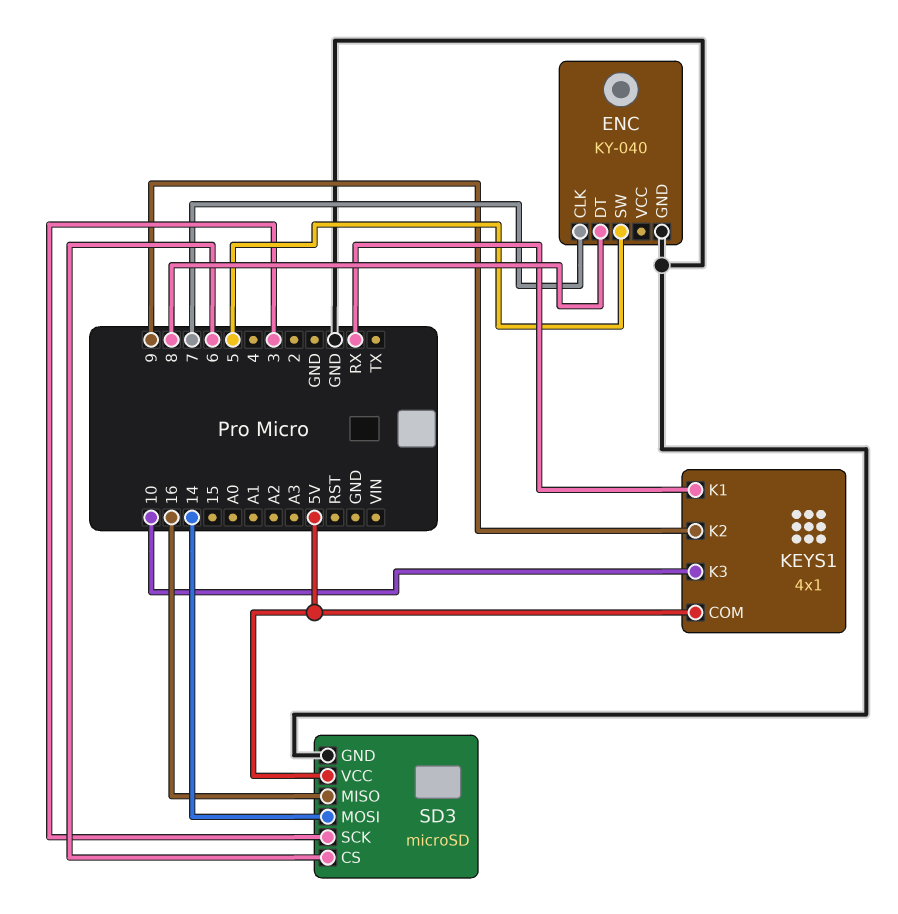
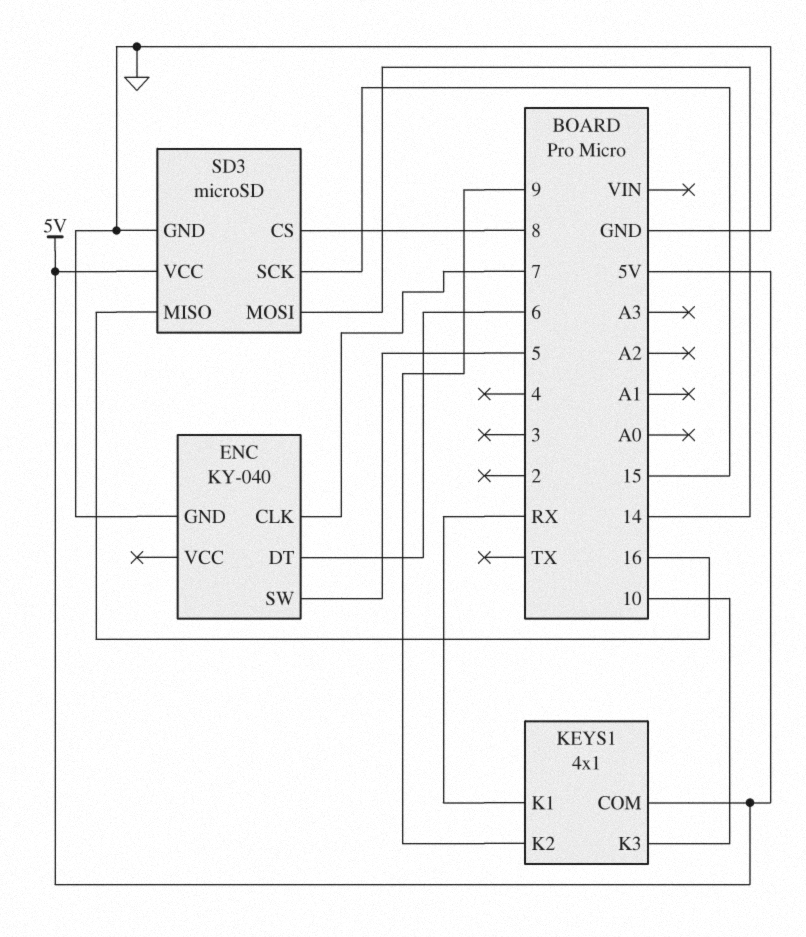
ENC pin DT: 8 -> 6
SD3 pin CS: 6 -> 8
SD3 pin SCK: 3 -> 15

